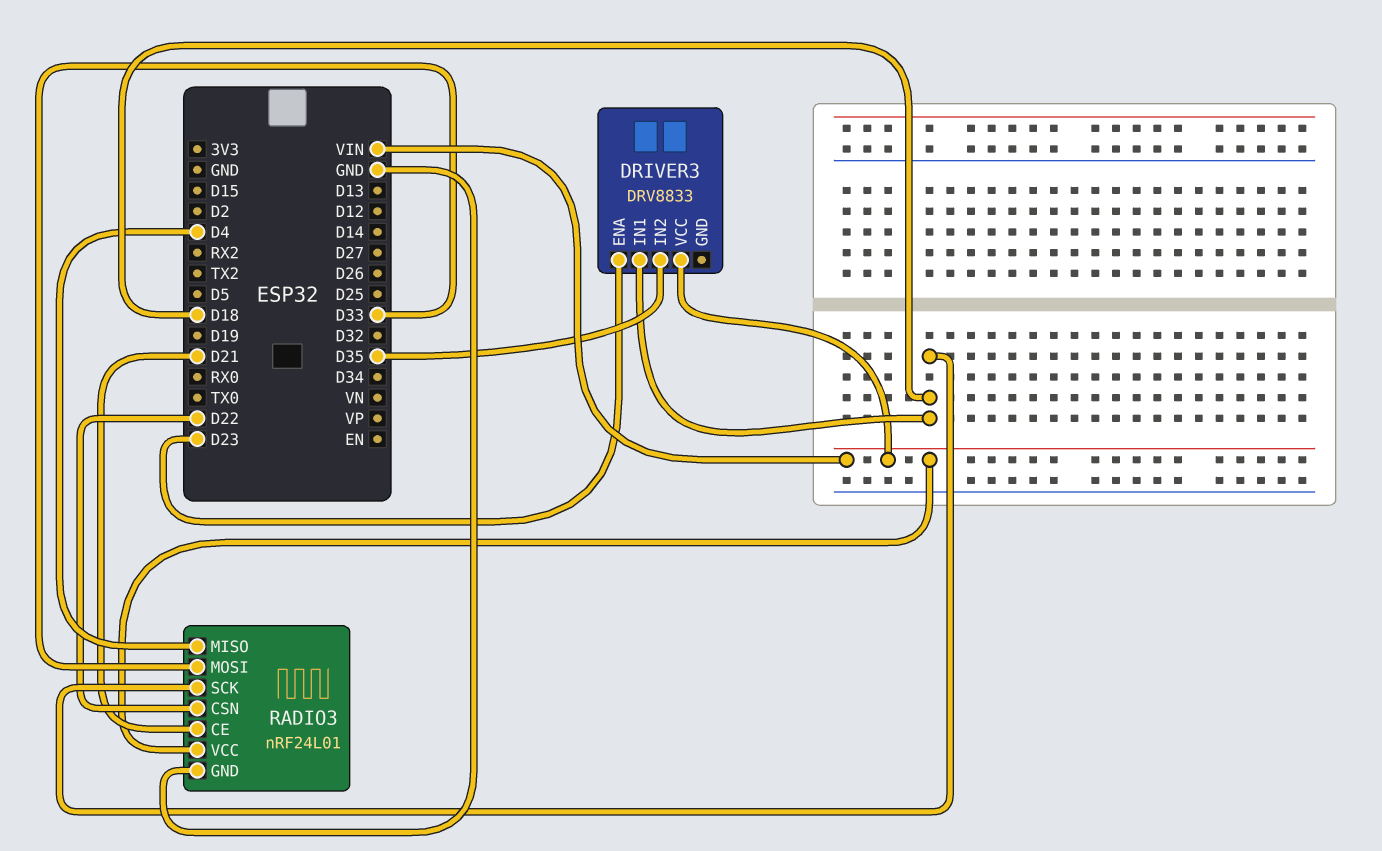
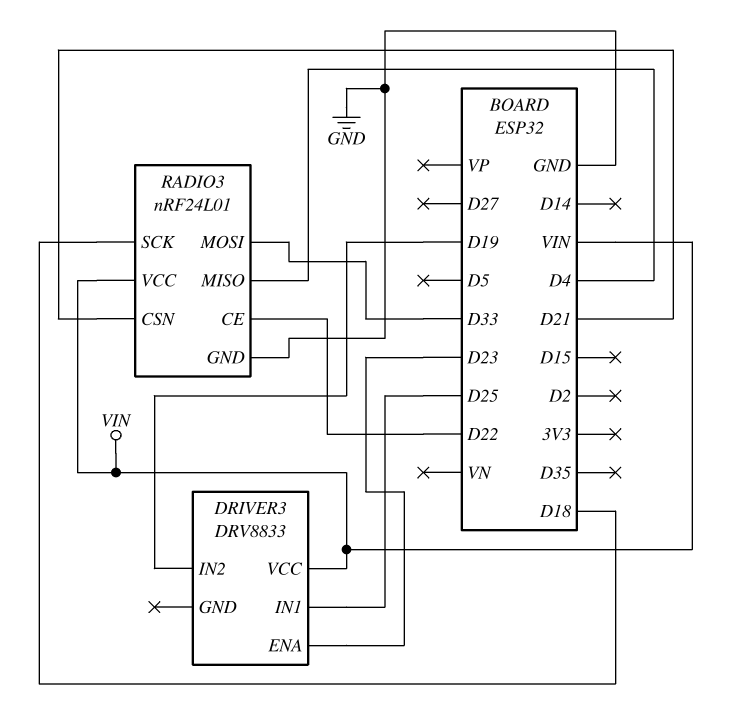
DRIVER3 pin IN1: D18 -> D25
DRIVER3 pin IN2: D35 -> D19
RADIO3 pin CE: D21 -> D22
RADIO3 pin CSN: D22 -> D21

